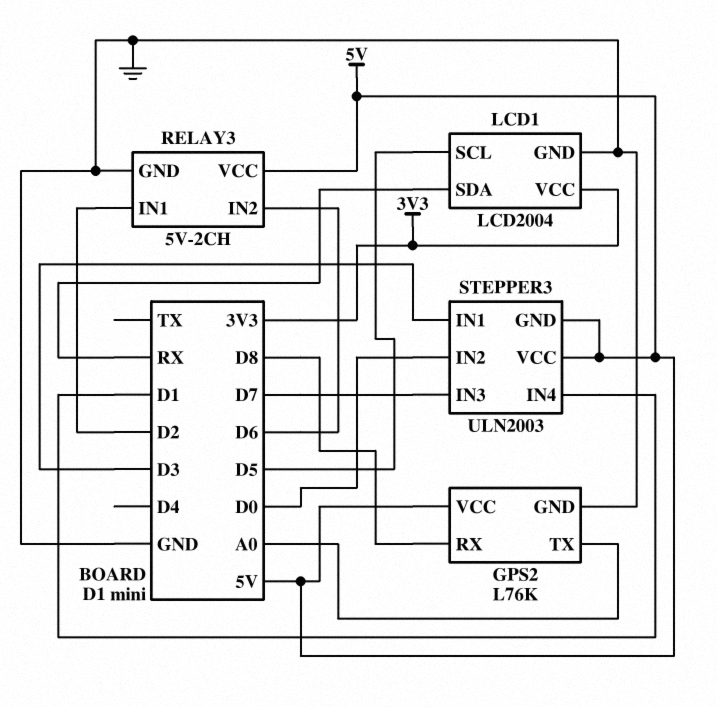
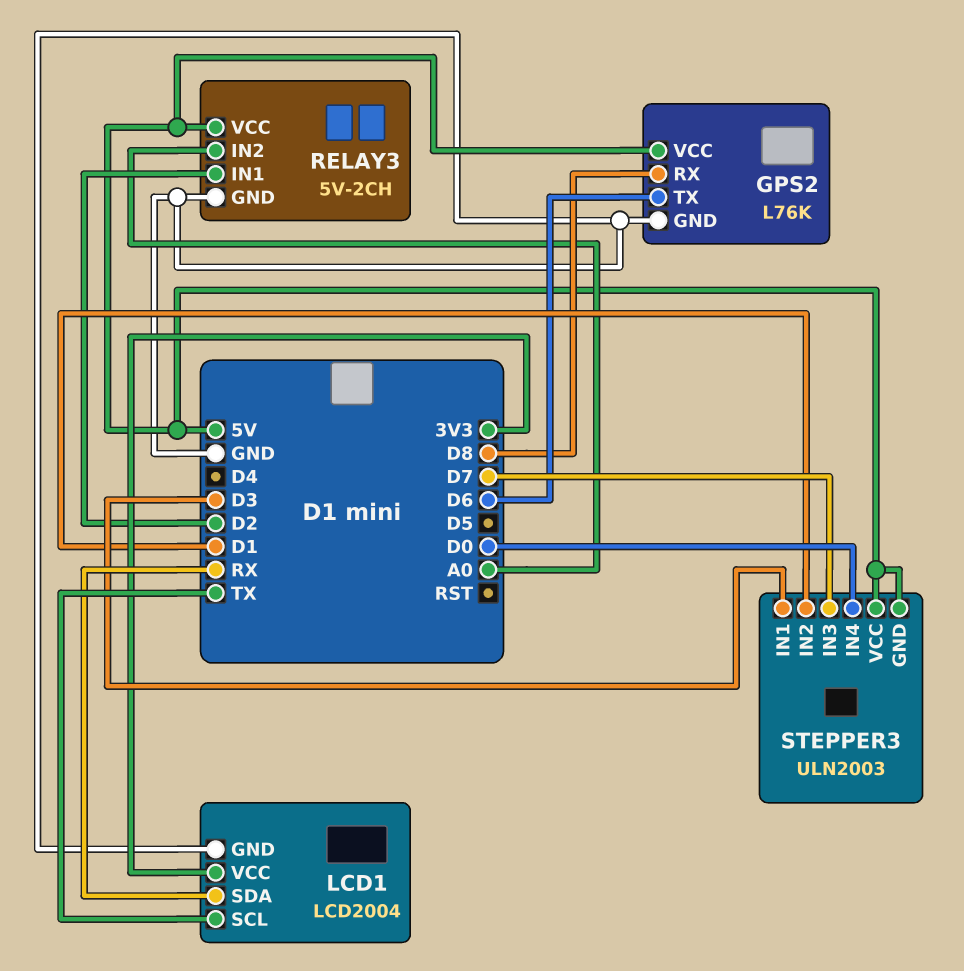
GPS2 pin TX: A0 -> D6
LCD1 pin SCL: D5 -> TX
RELAY3 pin IN2: D6 -> A0
STEPPER3 pin IN2: D0 -> D1
STEPPER3 pin IN4: D1 -> D0

